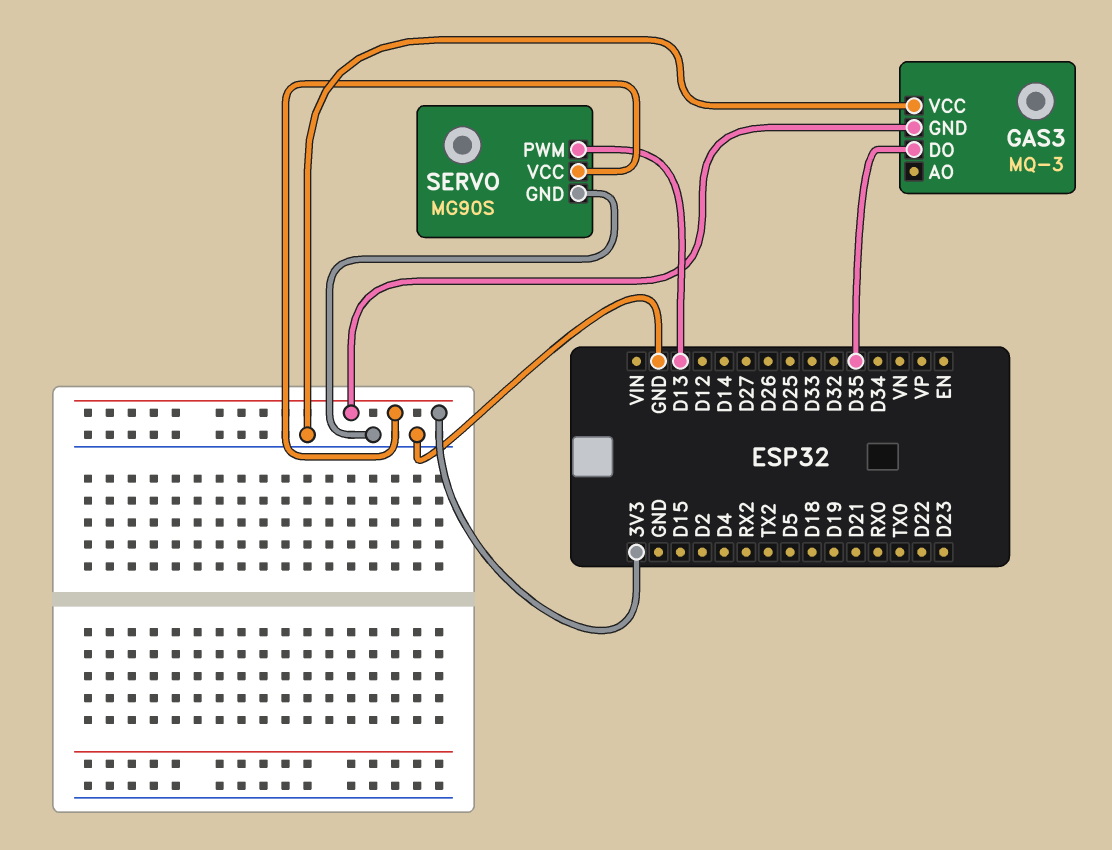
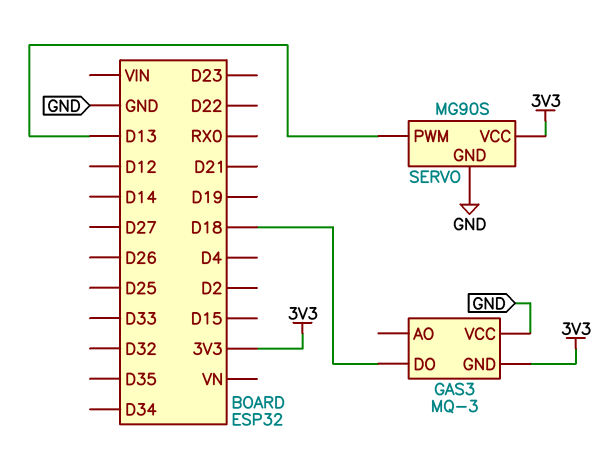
GAS3 pin DO: D35 -> D18

